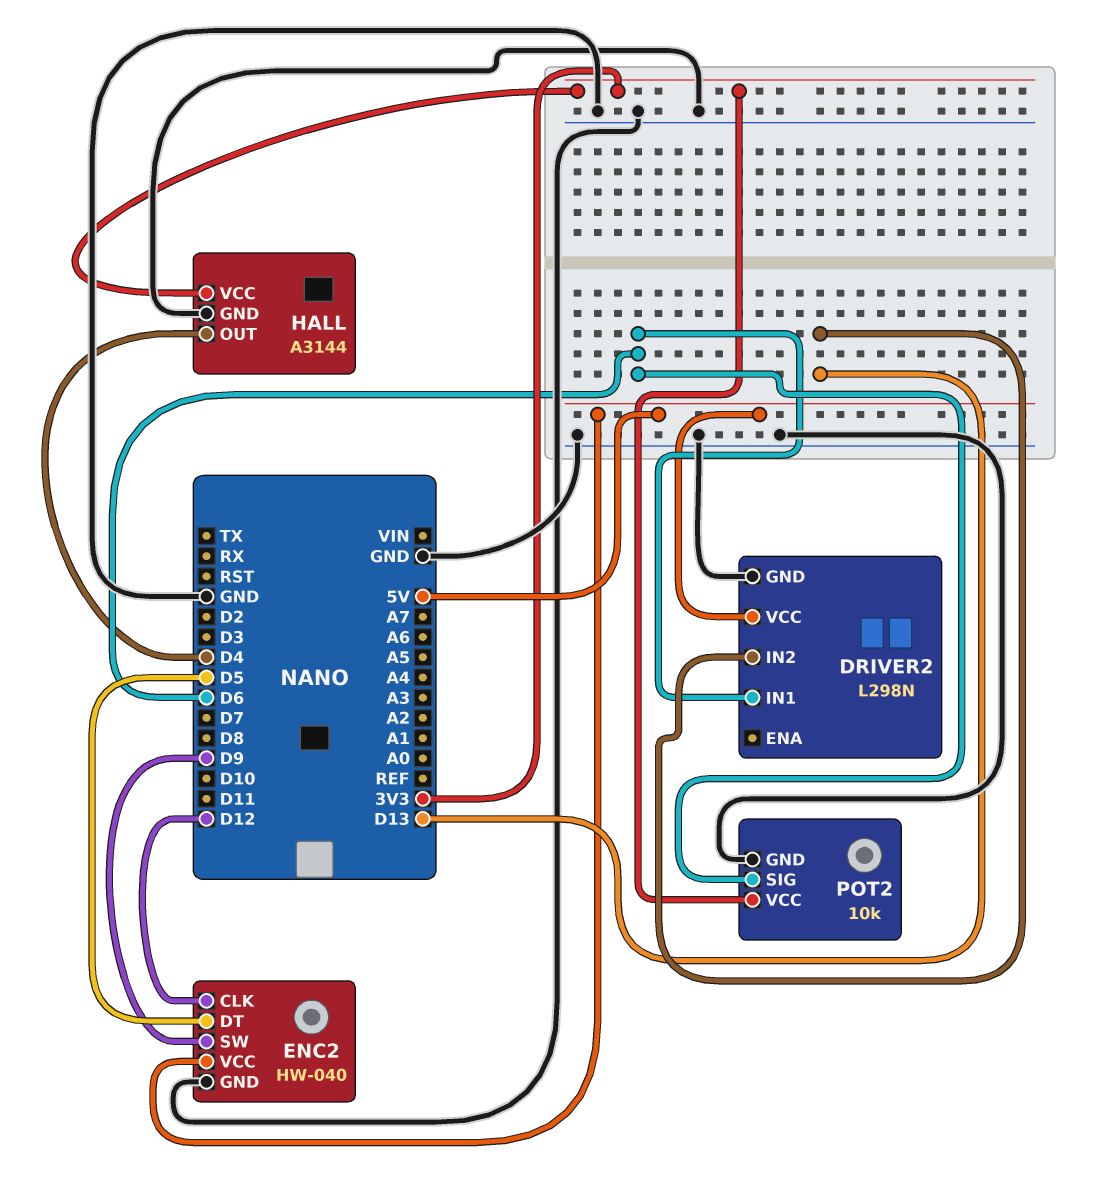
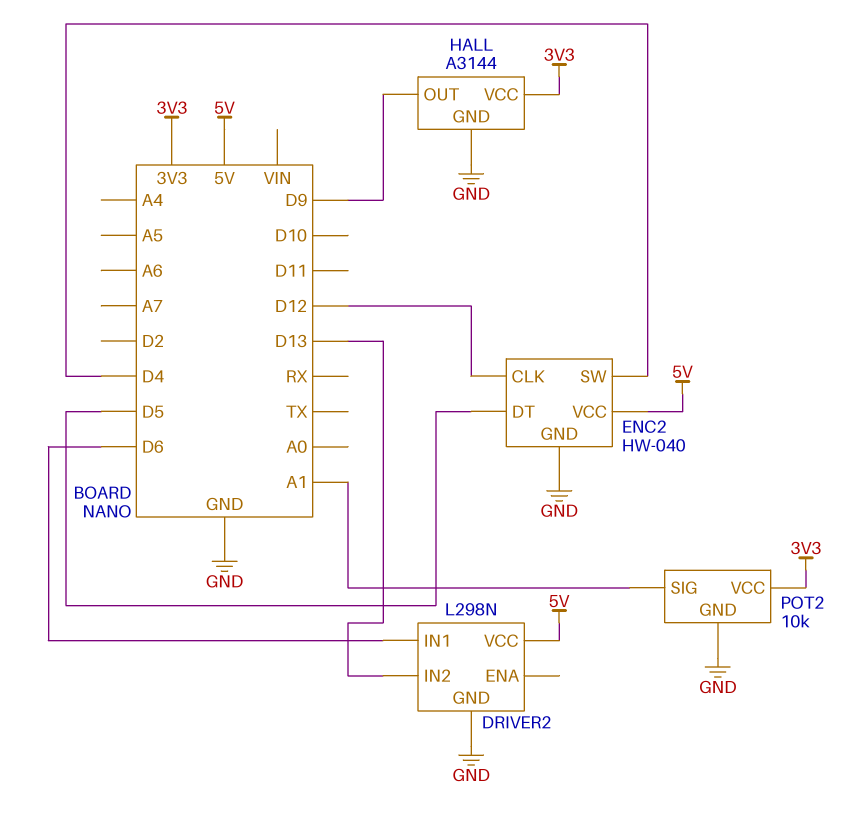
ENC2 pin SW: D9 -> D4
HALL pin OUT: D4 -> D9
POT2 pin SIG: D6 -> A1

